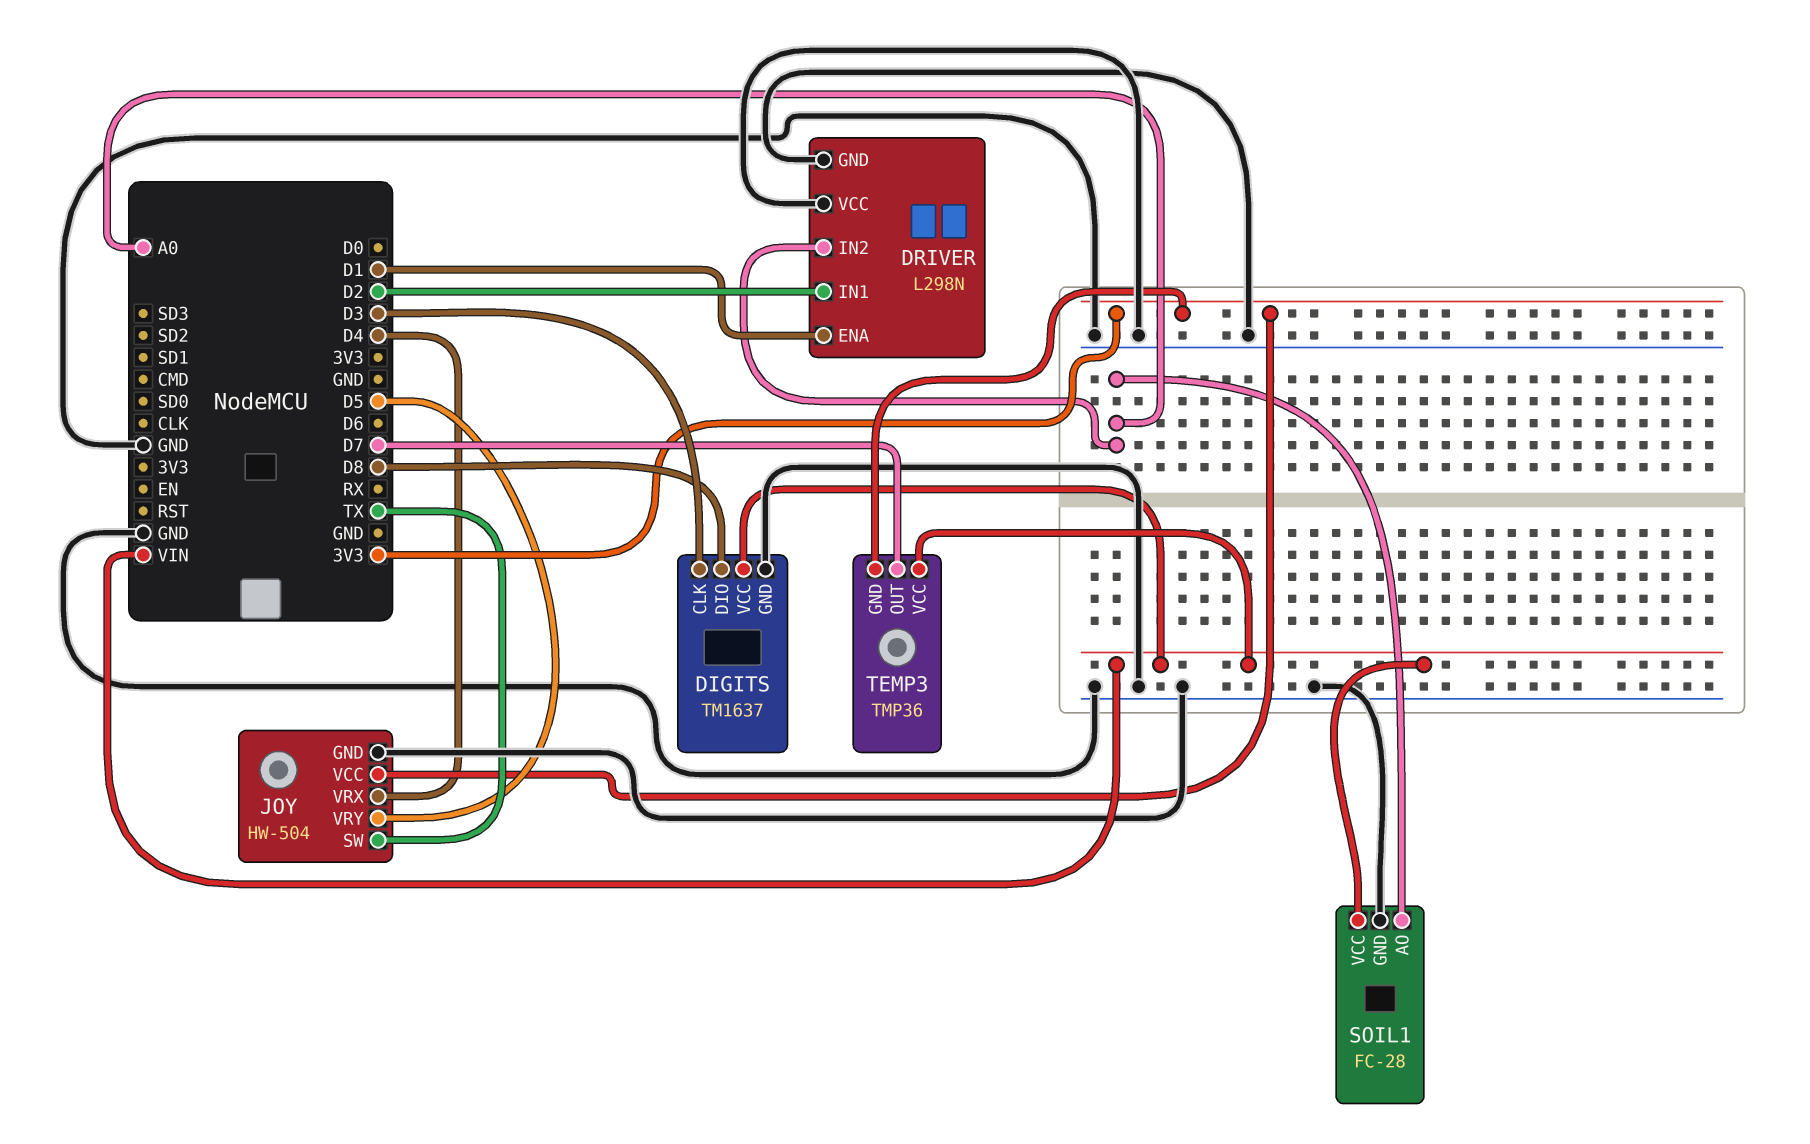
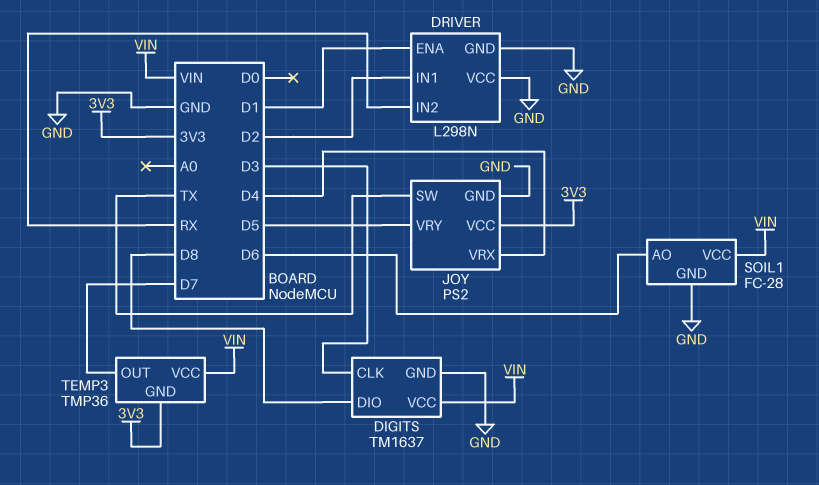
DRIVER pin IN2: A0 -> RX
JOY: HW-504 -> PS2
SOIL1 pin AO: A0 -> D6

